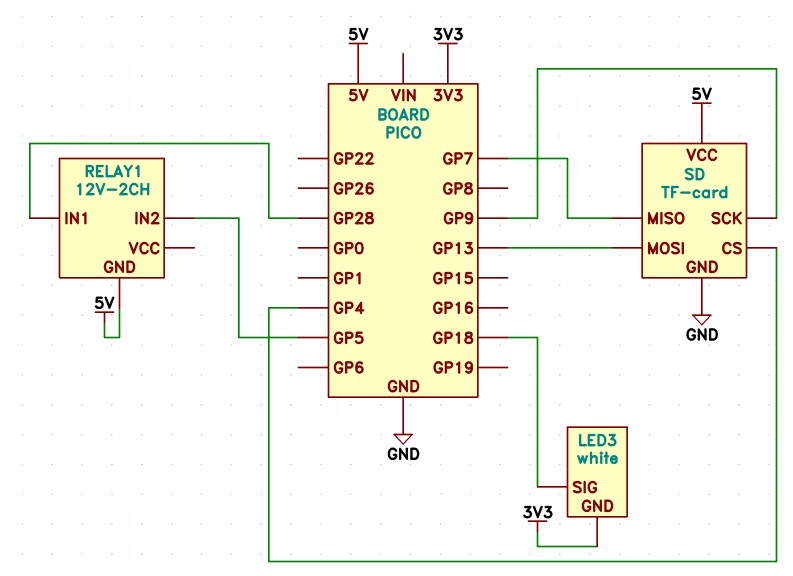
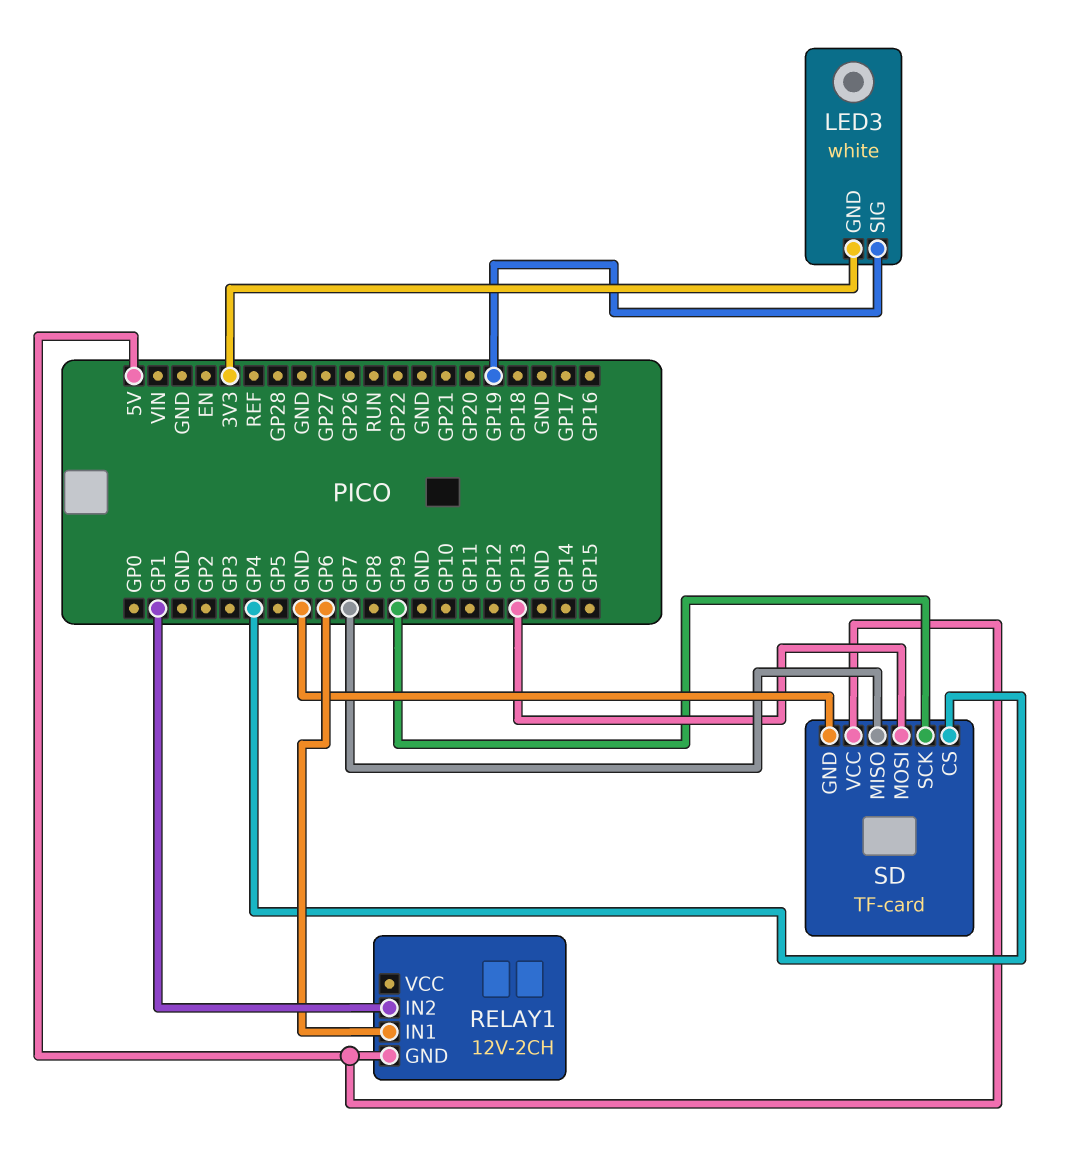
LED3 pin SIG: GP18 -> GP19
RELAY1 pin IN1: GP28 -> GP6
RELAY1 pin IN2: GP5 -> GP1

